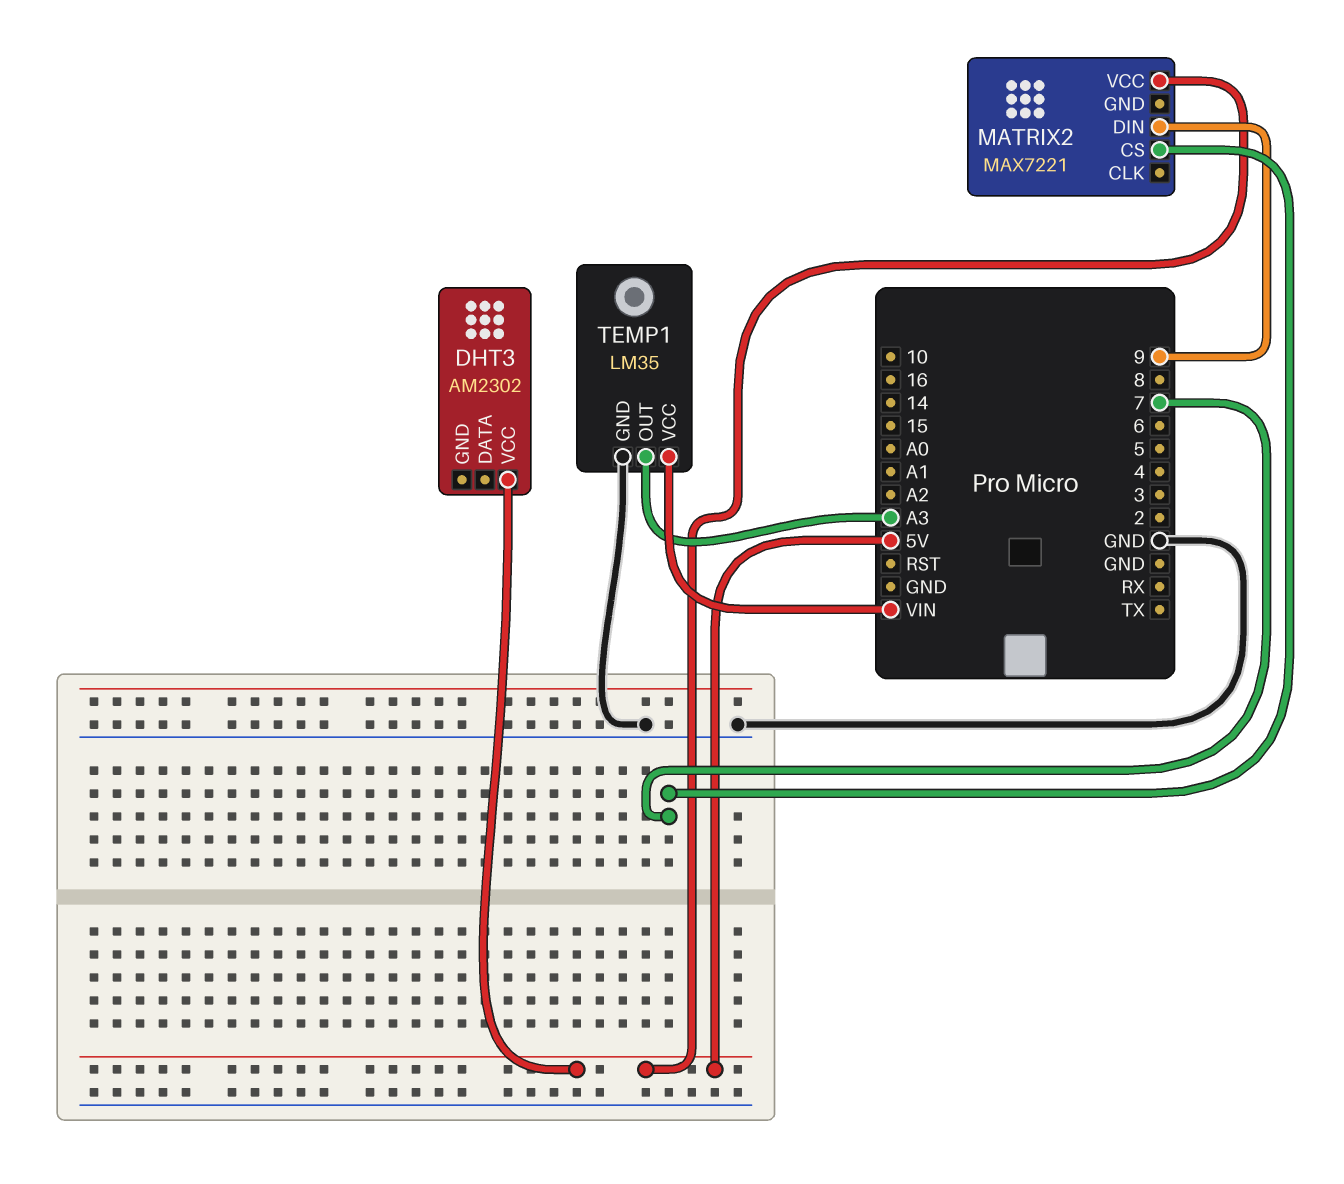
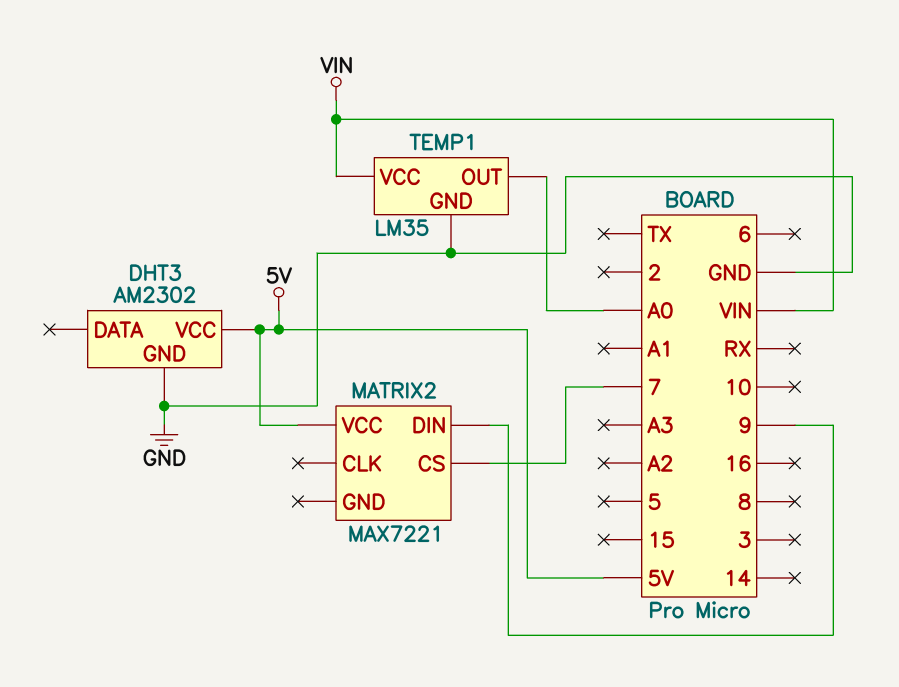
DHT3 pin GND: none -> GND
TEMP1 pin OUT: A3 -> A0

